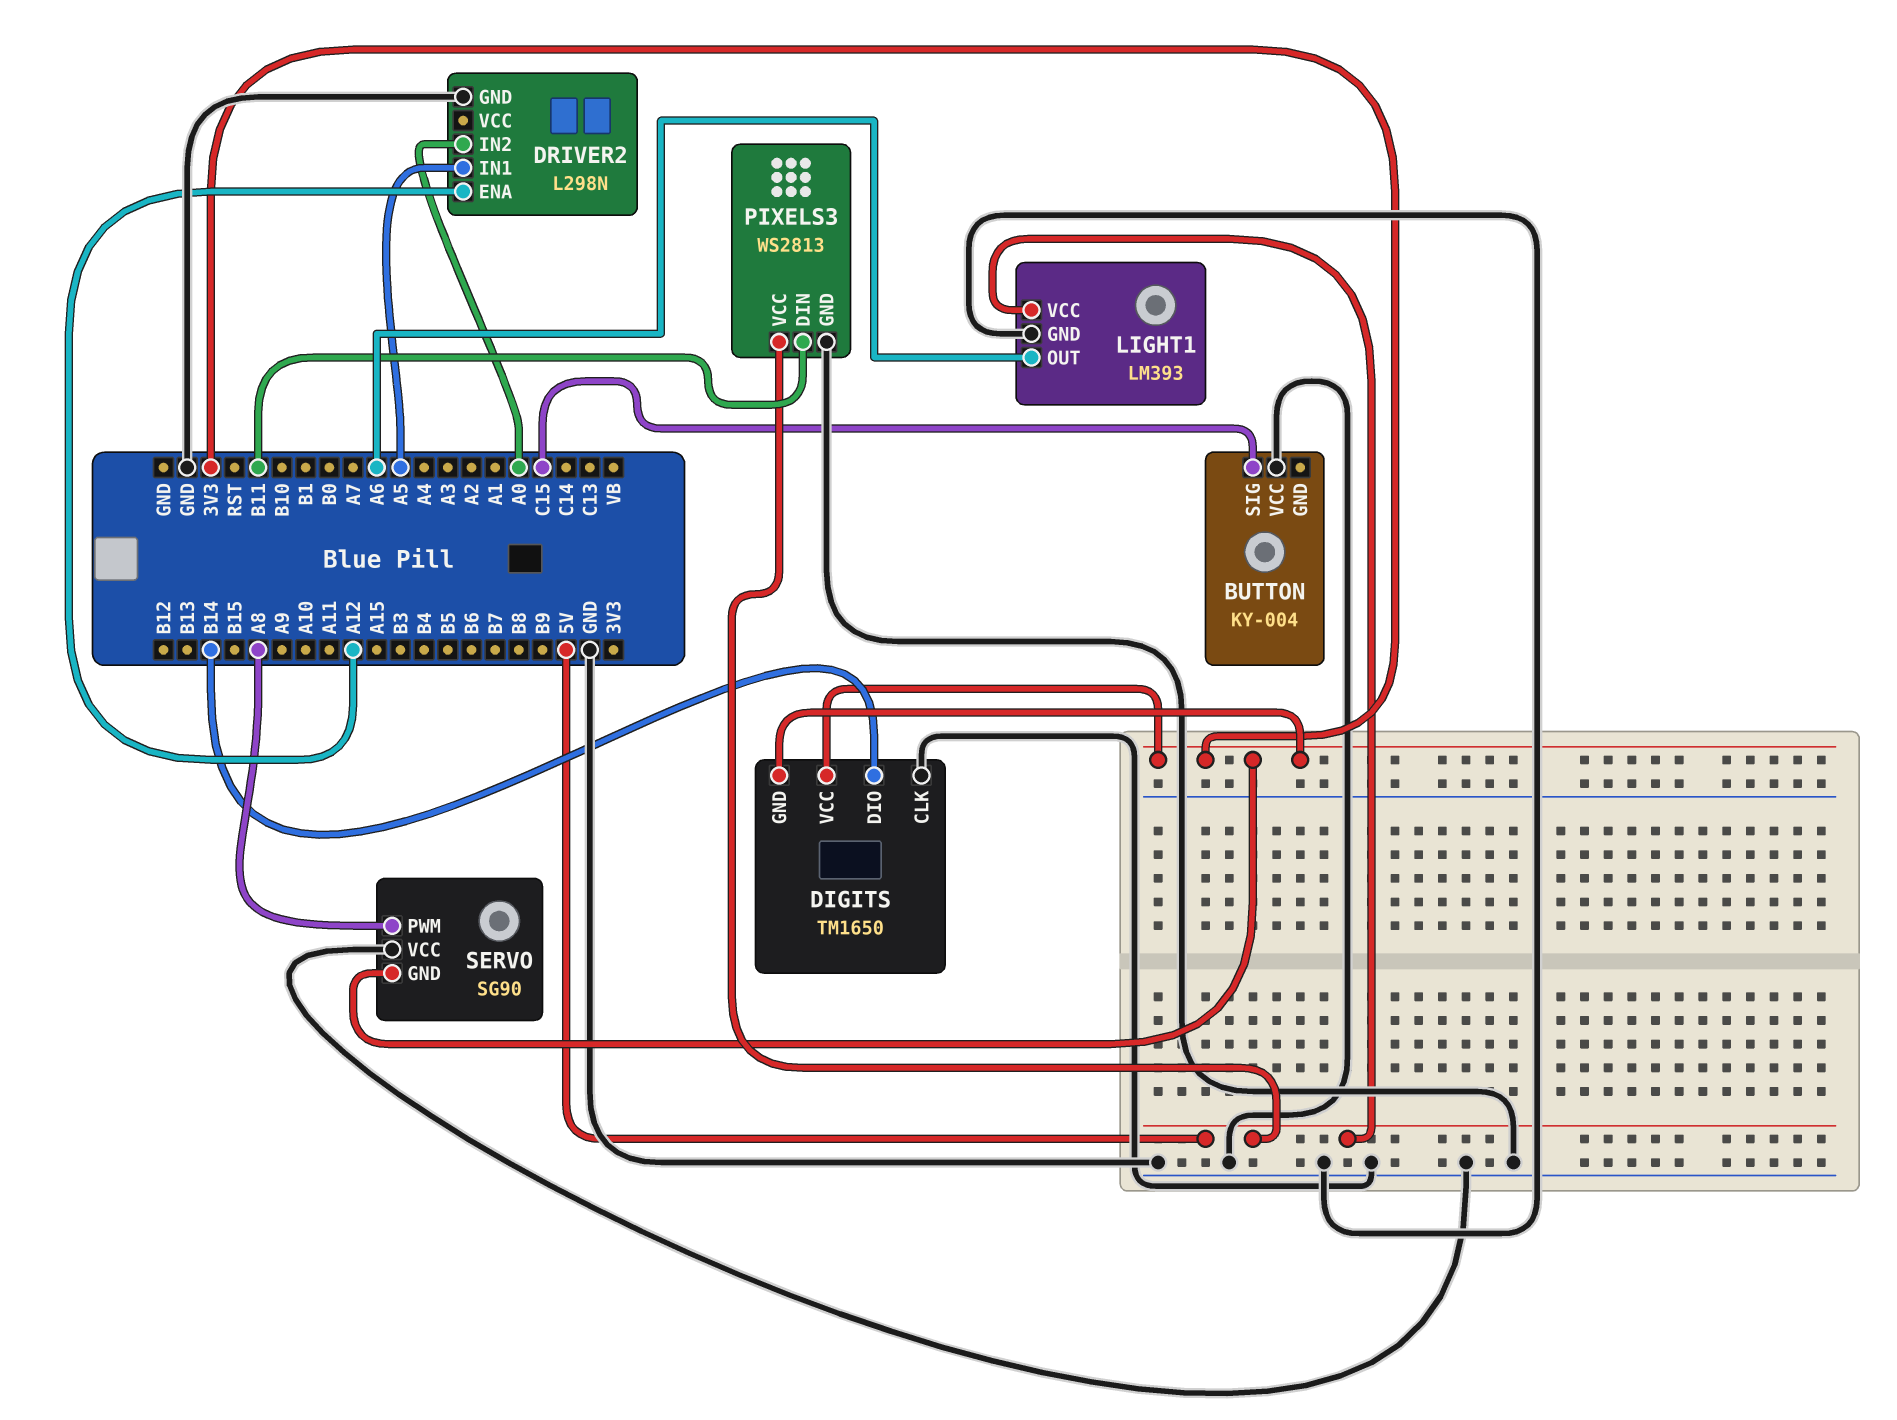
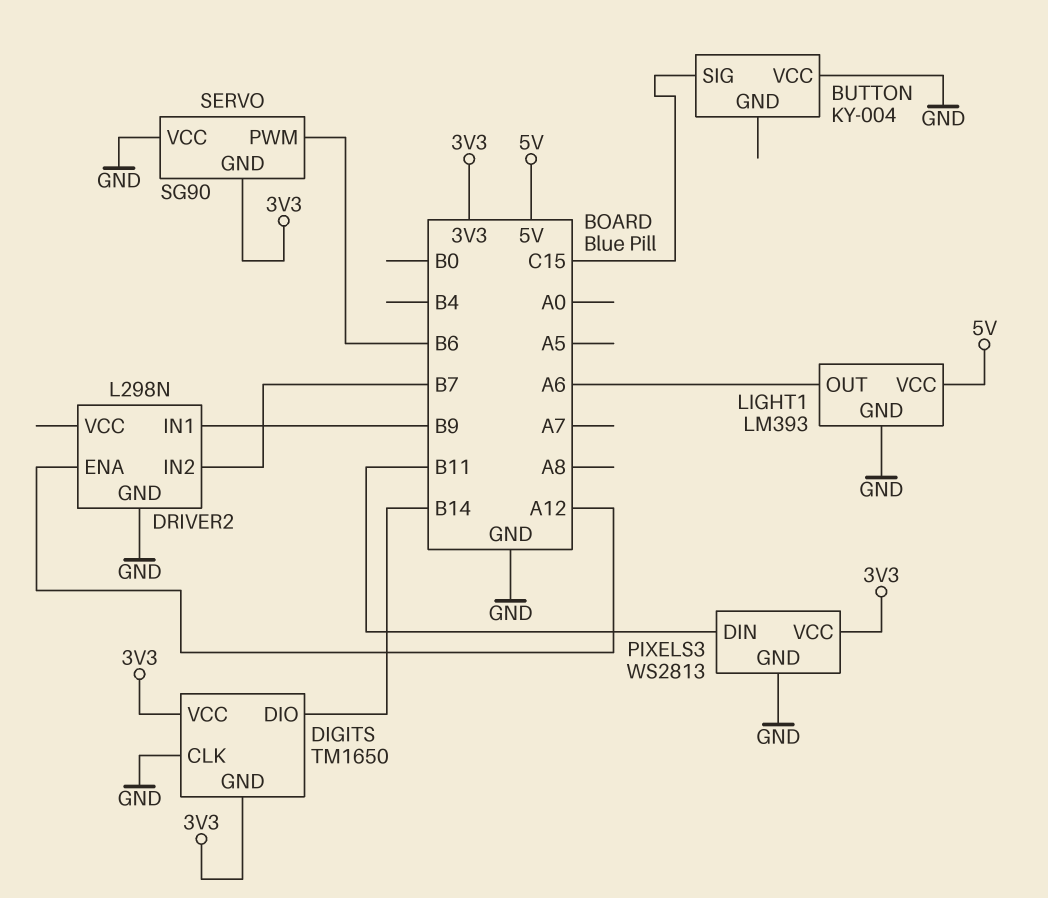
DRIVER2 pin IN1: A5 -> B9
DRIVER2 pin IN2: A0 -> B7
PIXELS3 pin VCC: 5V -> 3V3
SERVO pin PWM: A8 -> B6

